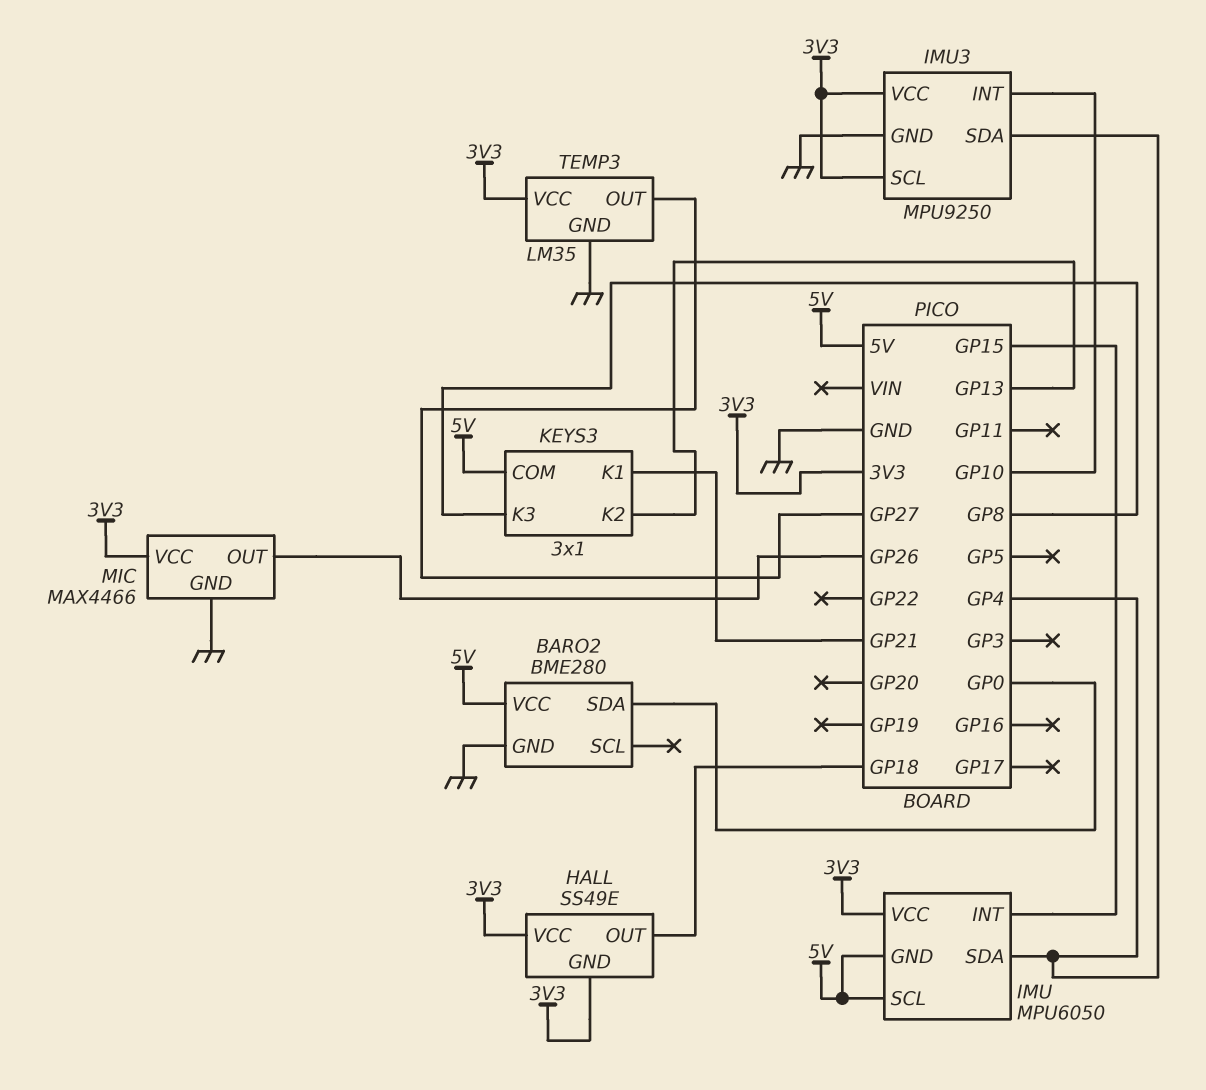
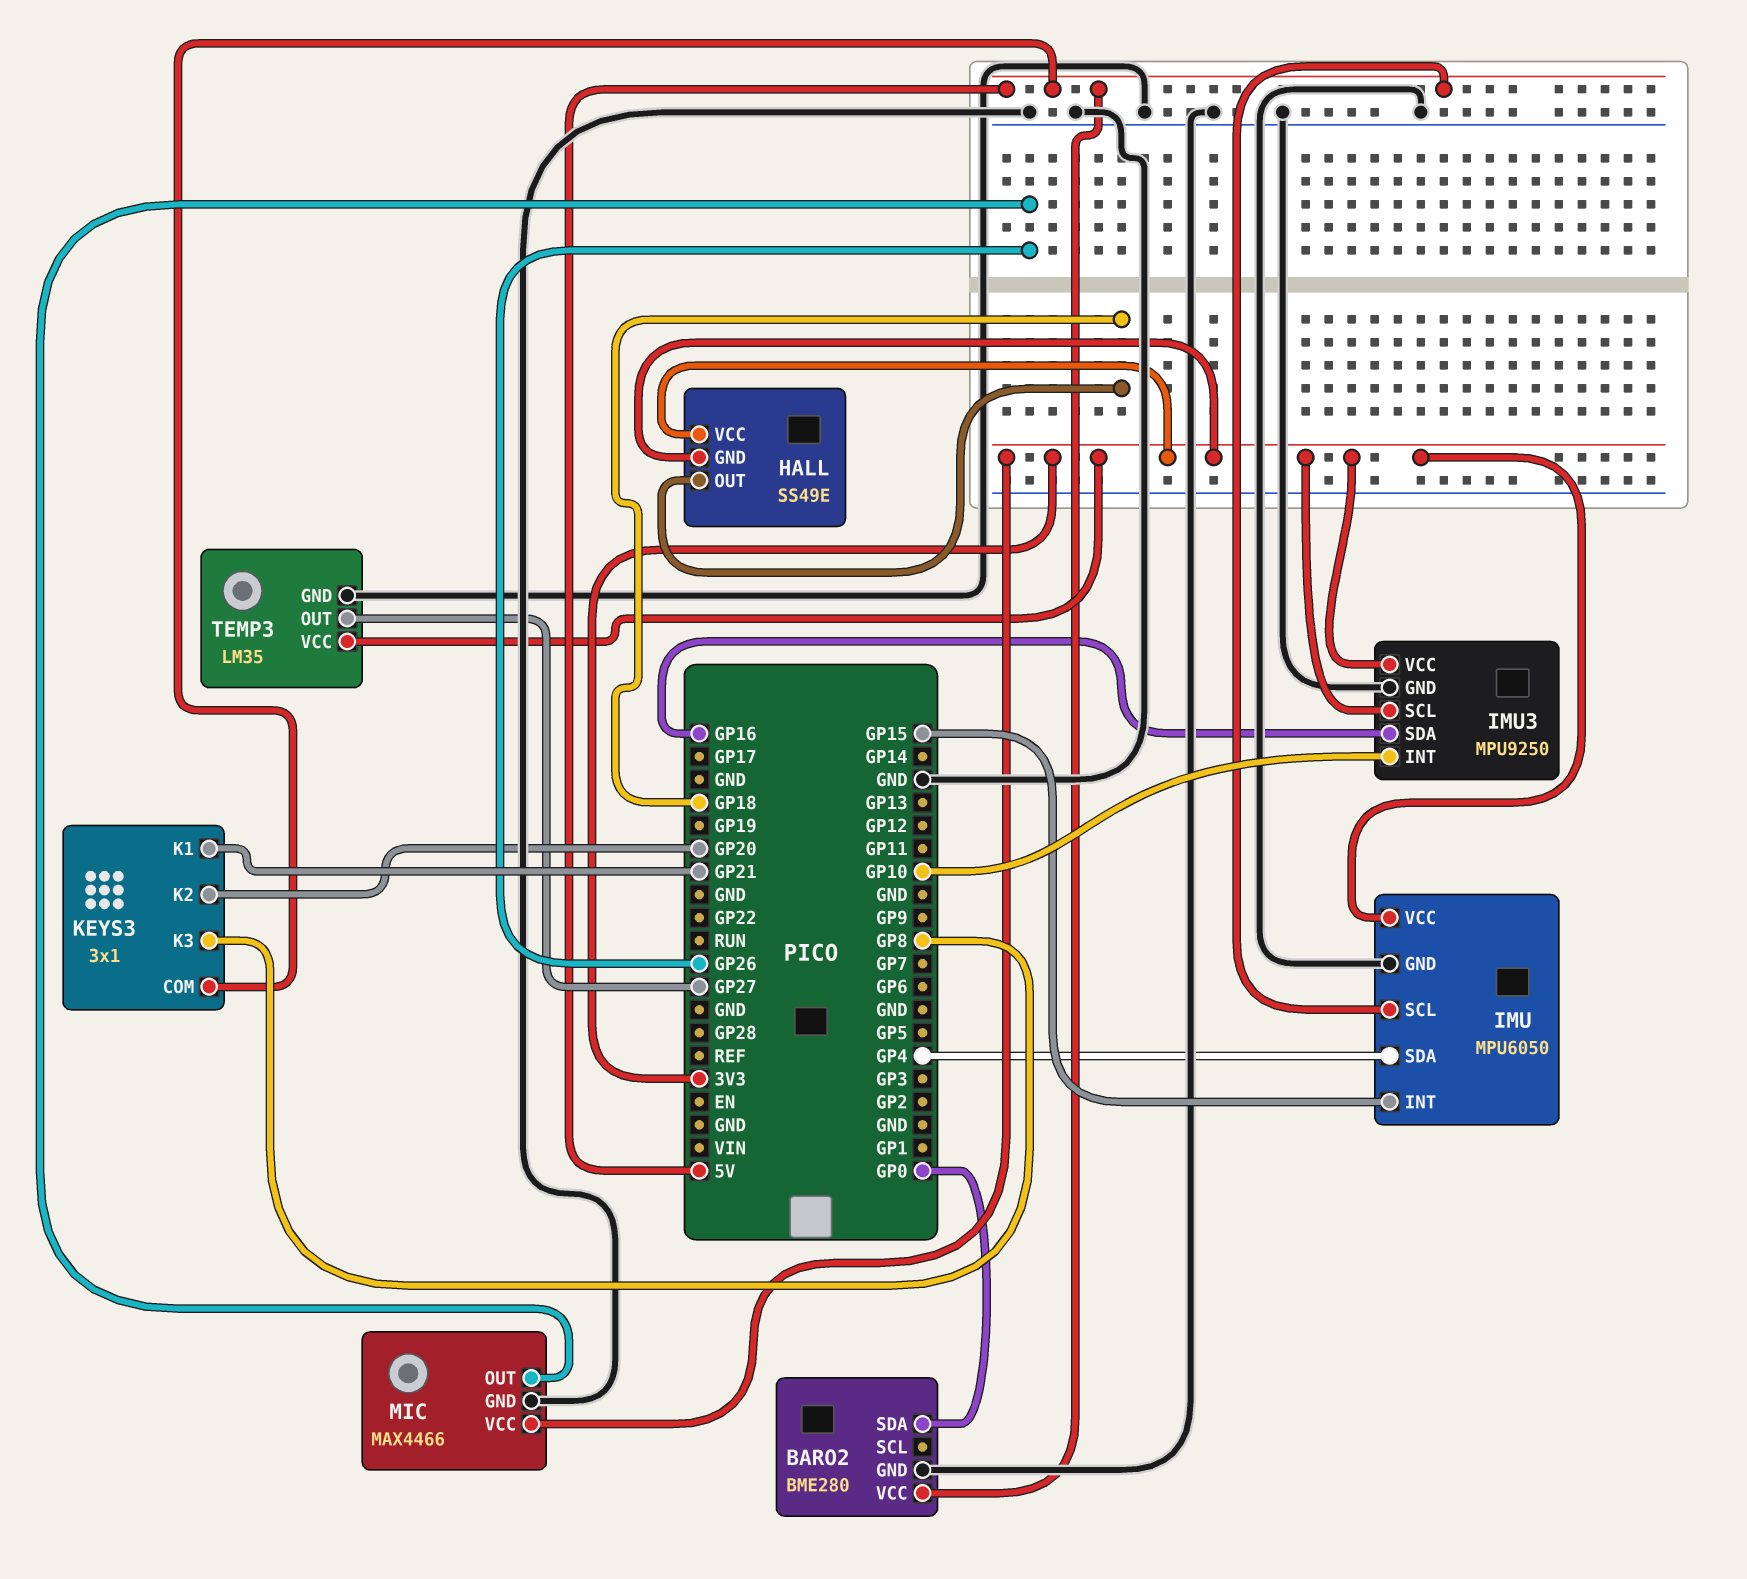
IMU pin GND: 5V -> GND
IMU3 pin SDA: GP4 -> GP16
KEYS3 pin K2: GP13 -> GP20

